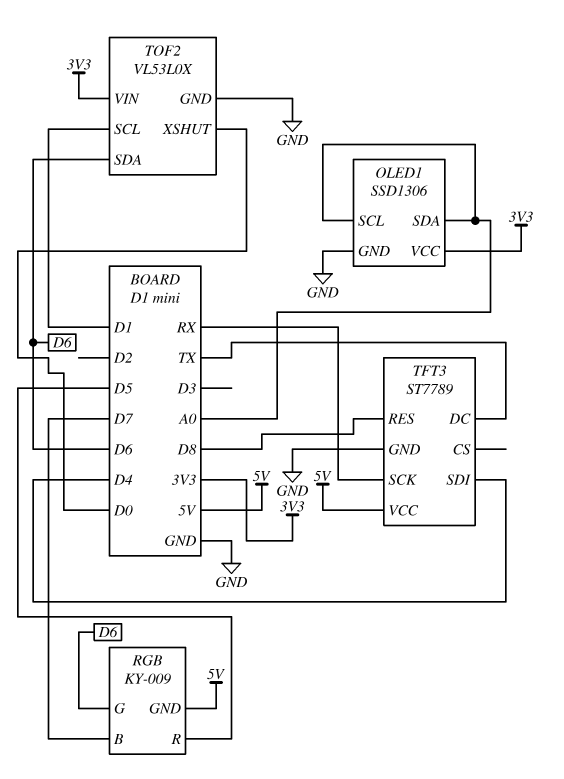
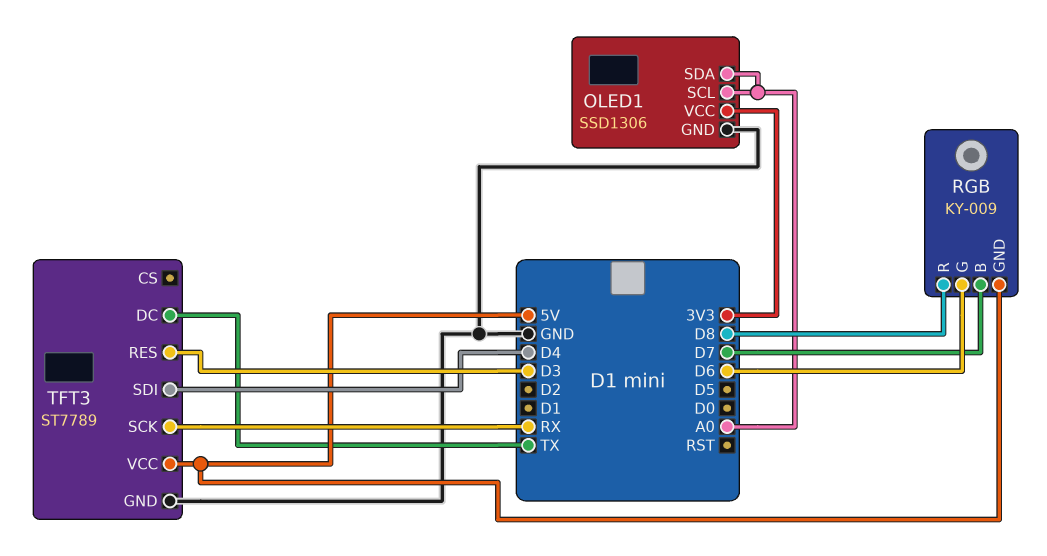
RGB pin R: D5 -> D8
TFT3 pin RES: D8 -> D3
TOF2: VL53L0X -> none
TOF2 pin GND: GND -> none
TOF2 pin SCL: D1 -> none
TOF2 pin SDA: D6 -> none
TOF2 pin VIN: 3V3 -> none
TOF2 pin XSHUT: D0 -> none

